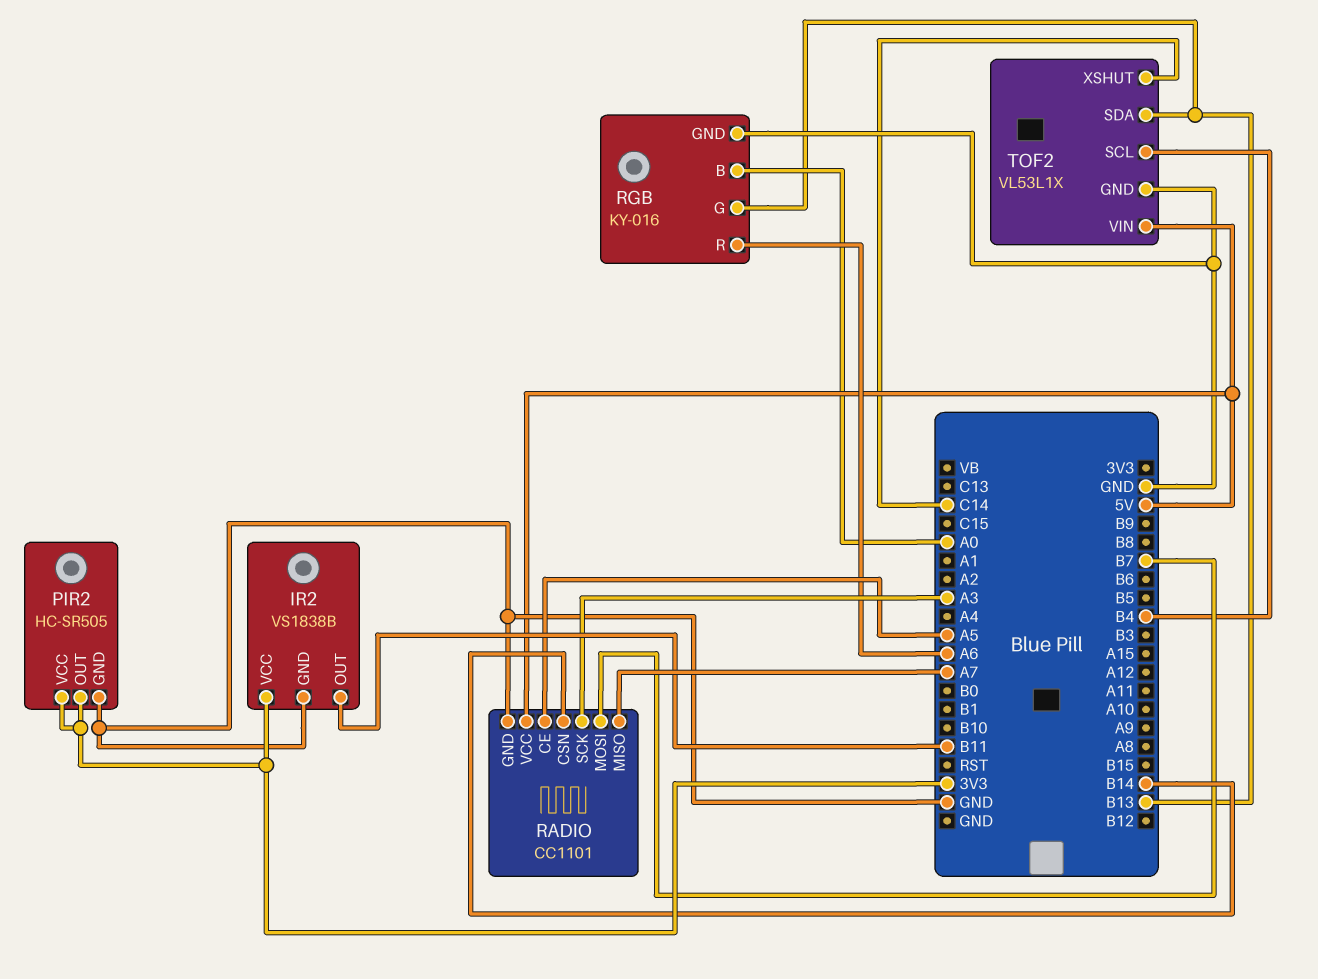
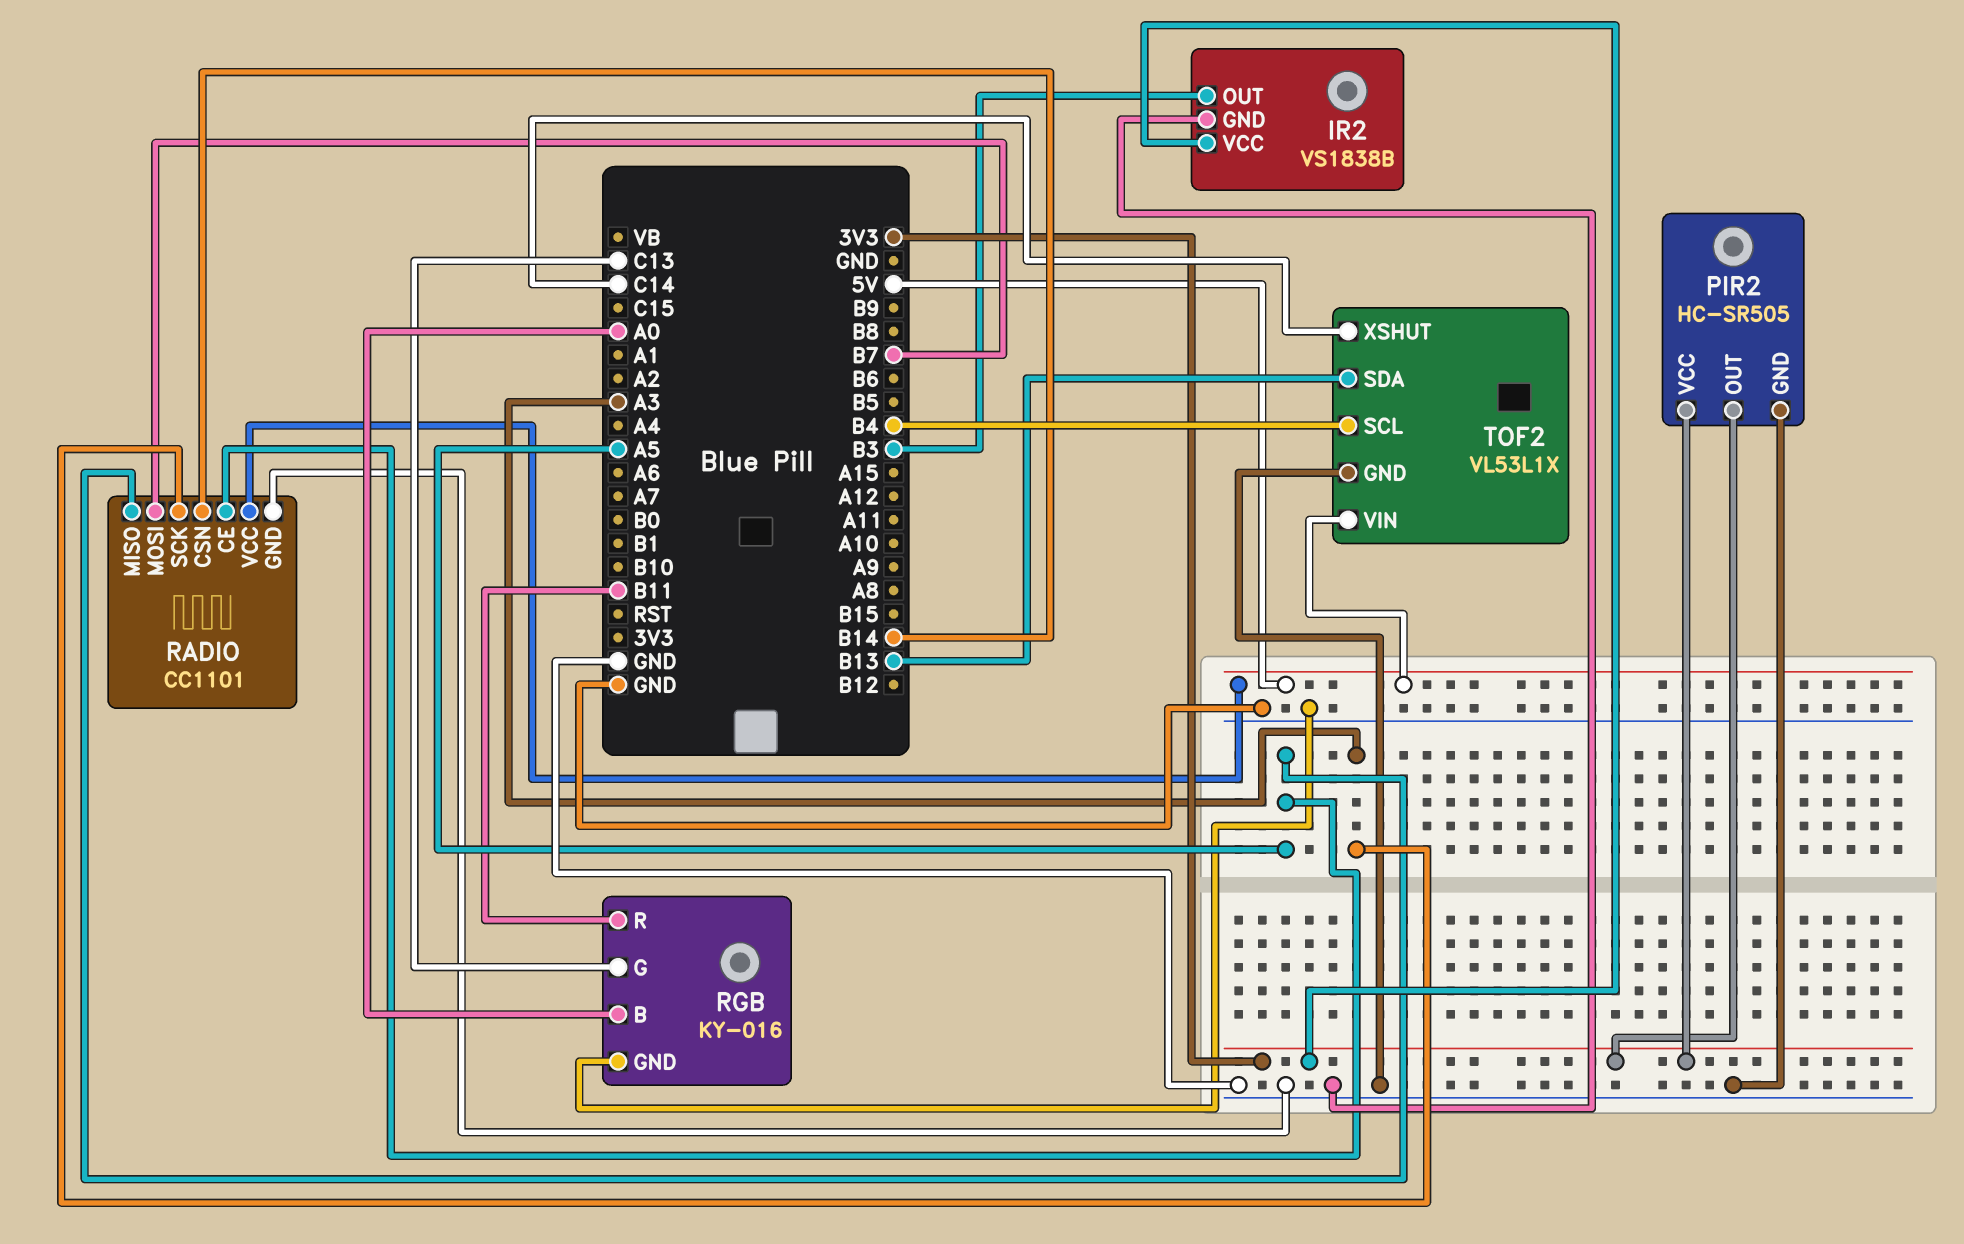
IR2 pin OUT: B11 -> B3
RADIO pin MISO: A7 -> A5
RGB pin G: B13 -> C13
RGB pin R: A6 -> B11

